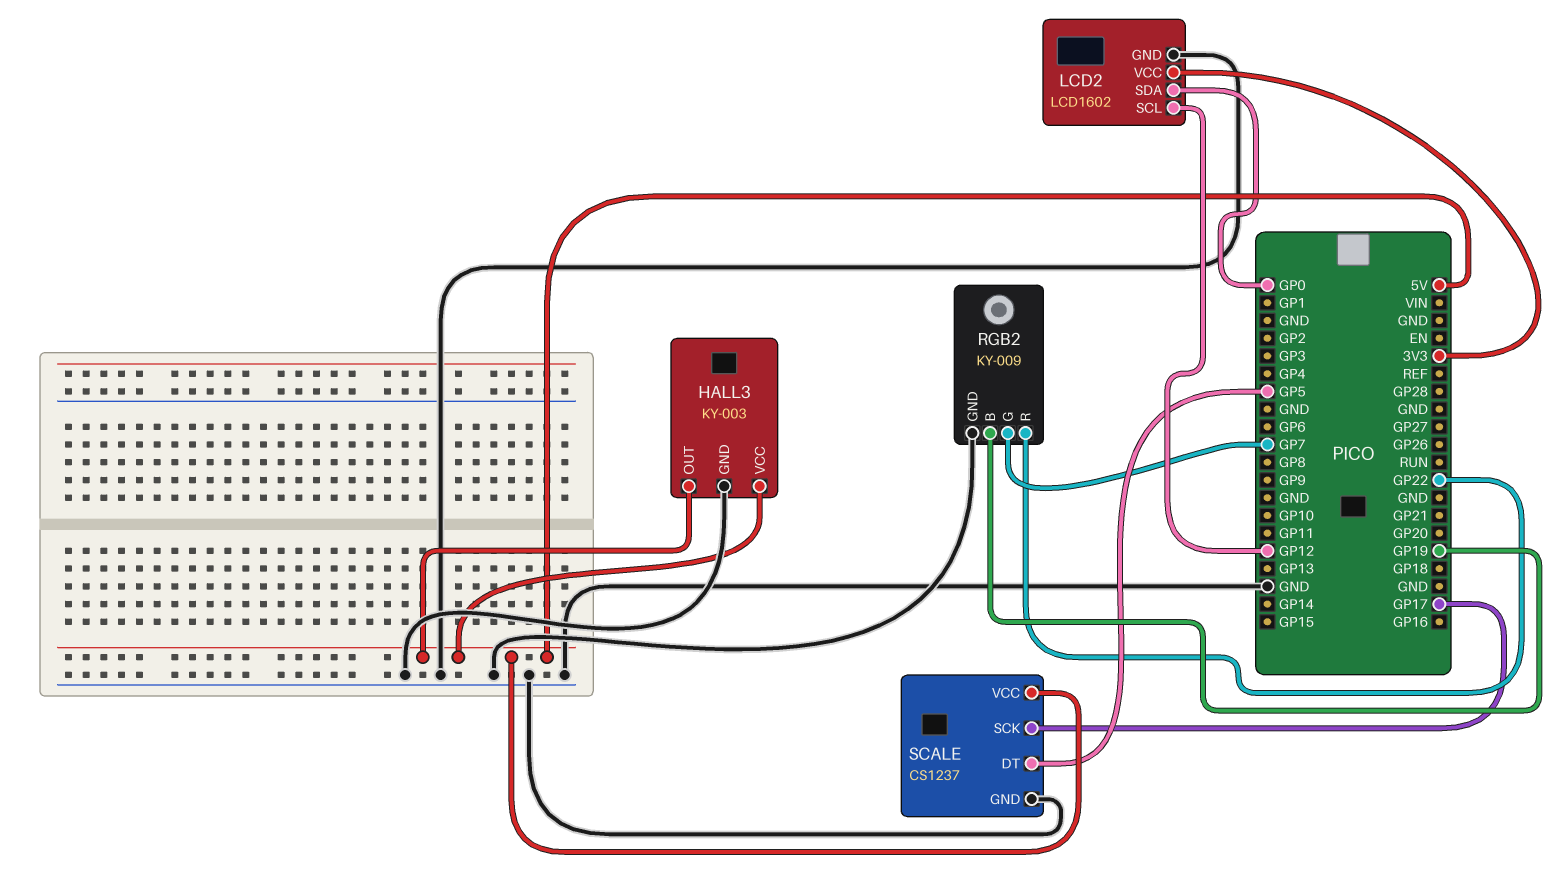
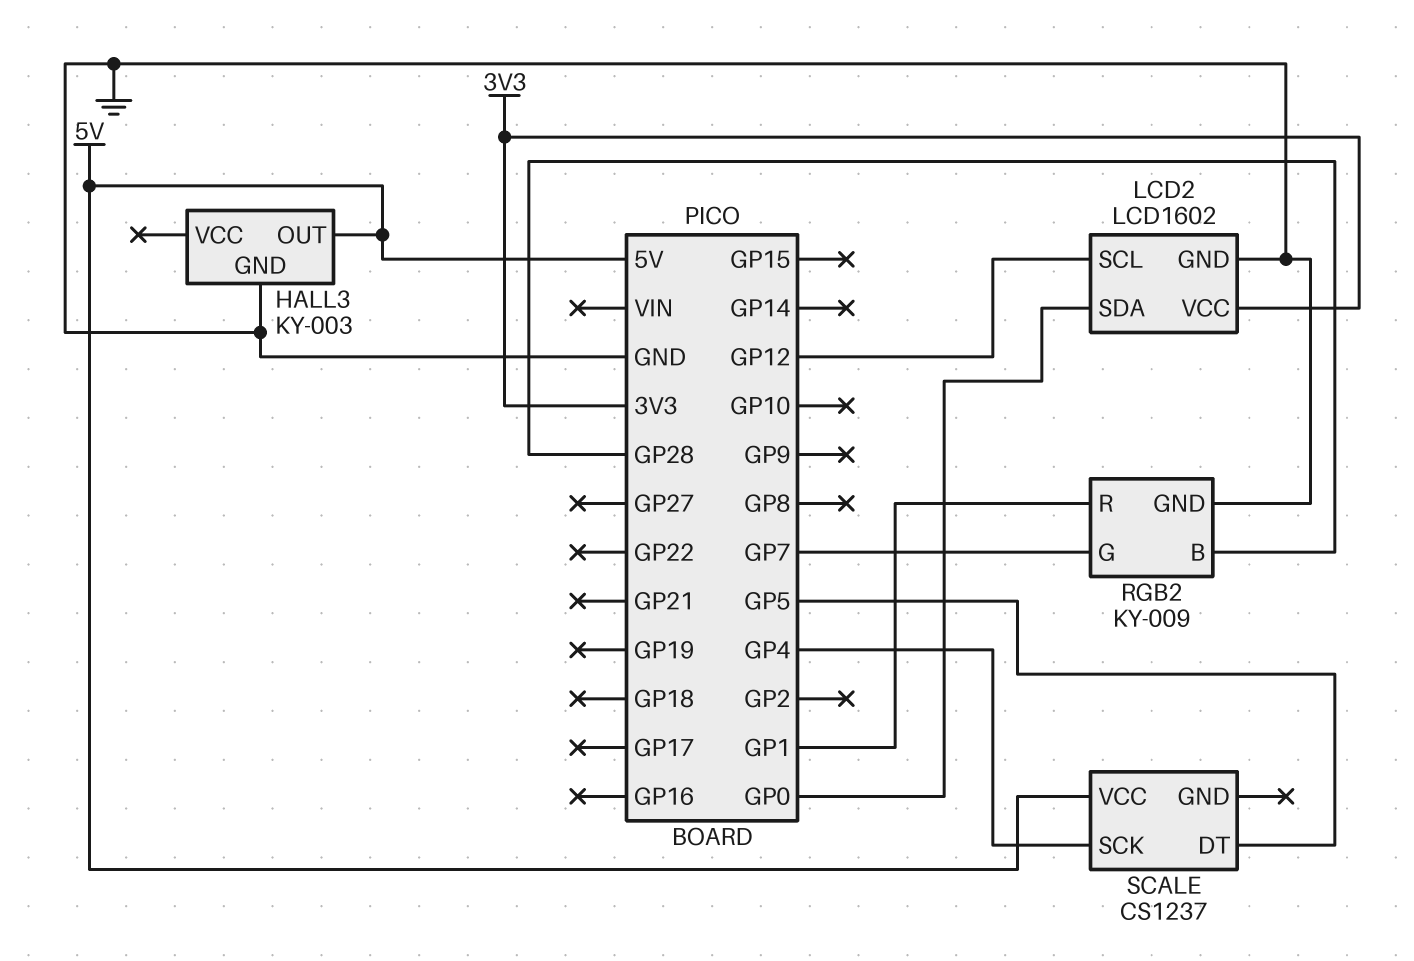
HALL3 pin VCC: 5V -> none
RGB2 pin B: GP19 -> GP28
RGB2 pin R: GP22 -> GP1
SCALE pin GND: GND -> none
SCALE pin SCK: GP17 -> GP4

